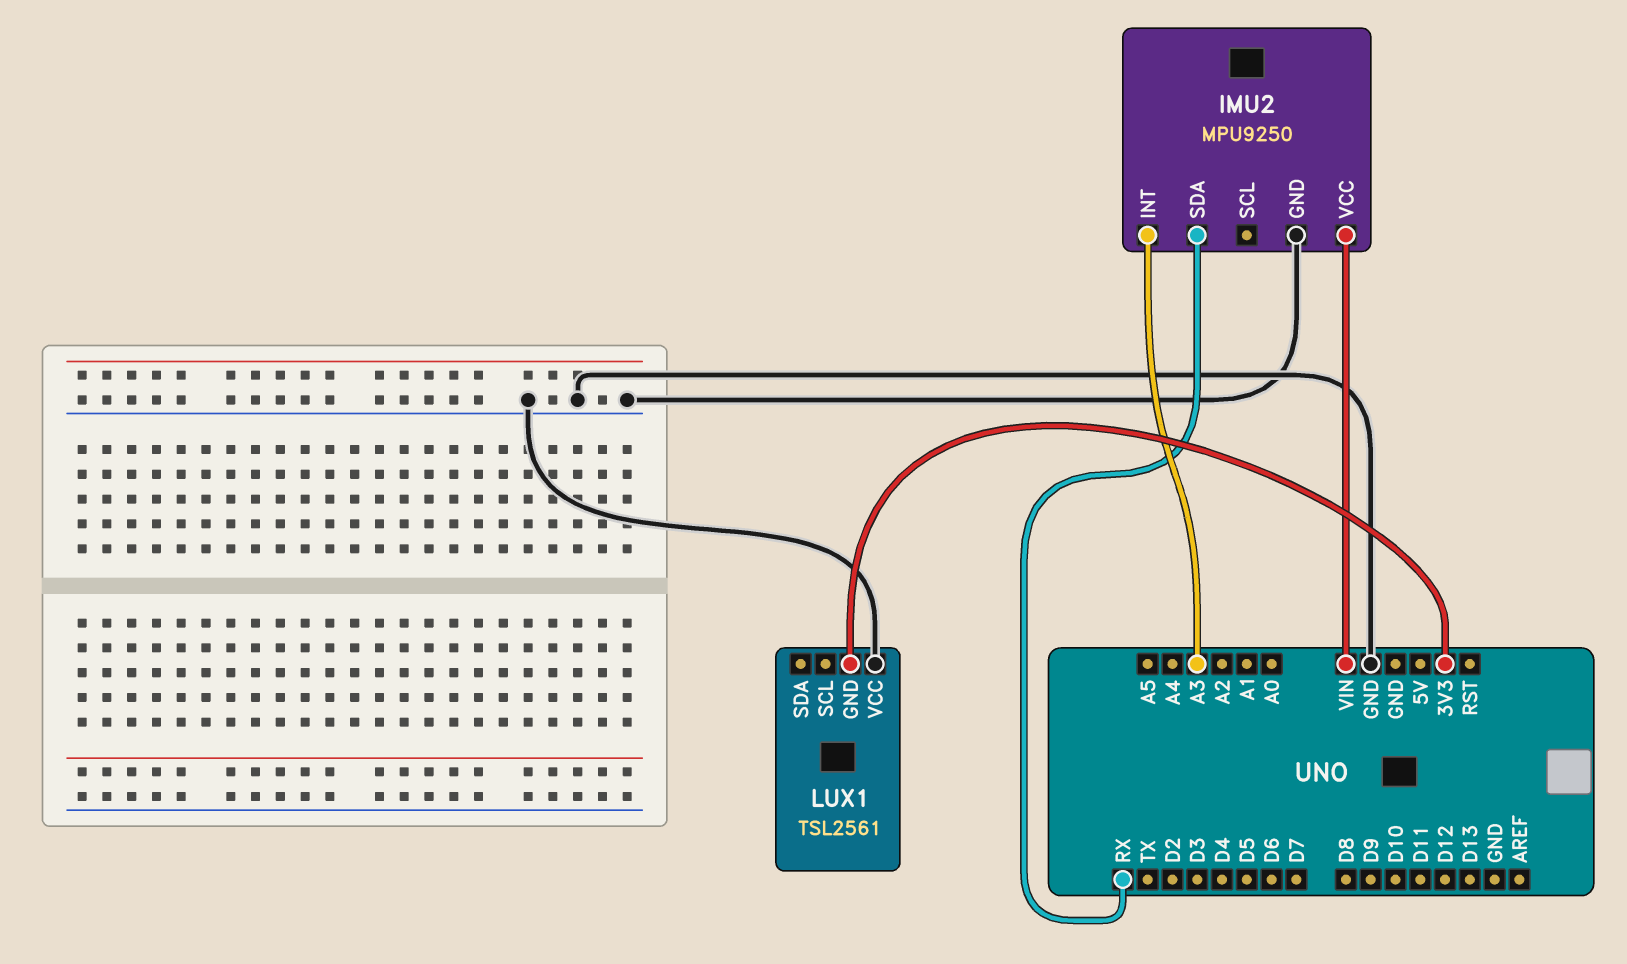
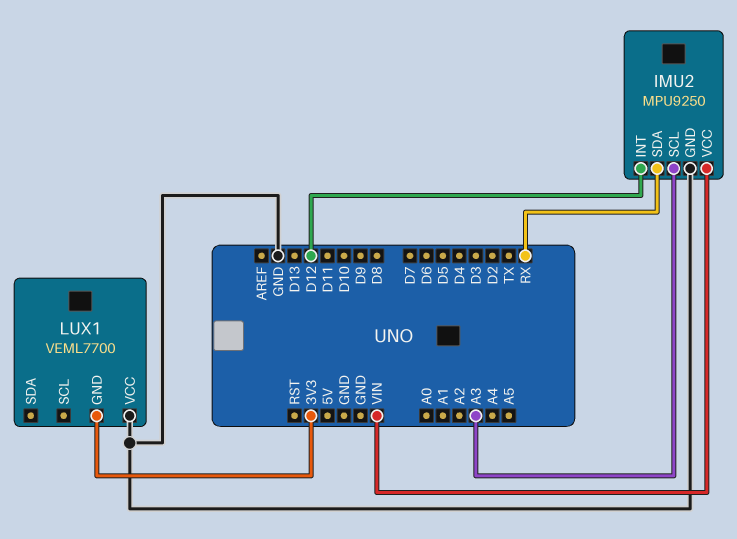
IMU2 pin INT: A3 -> D12
IMU2 pin SCL: none -> A3
LUX1: TSL2561 -> VEML7700

